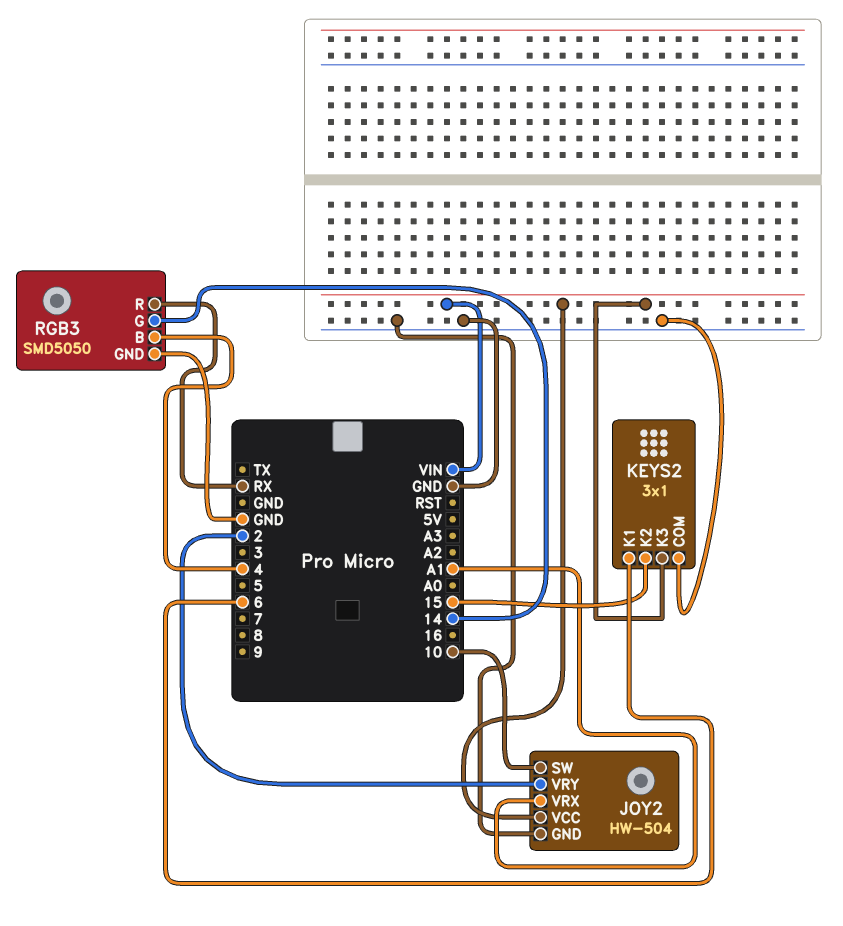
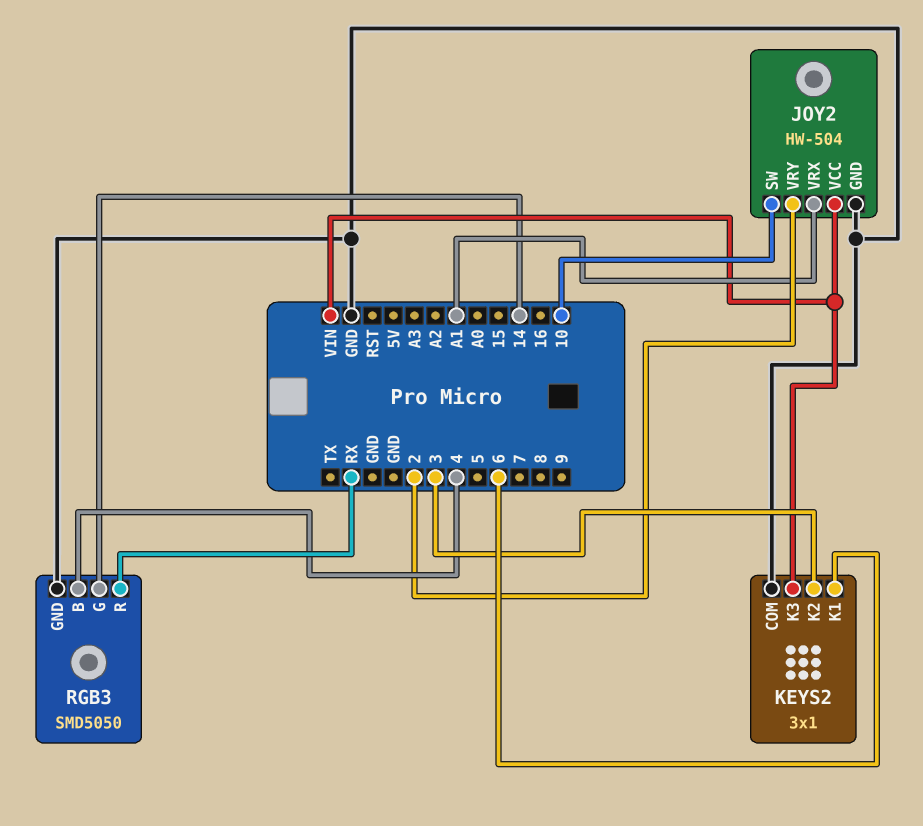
KEYS2 pin K2: 15 -> 3

